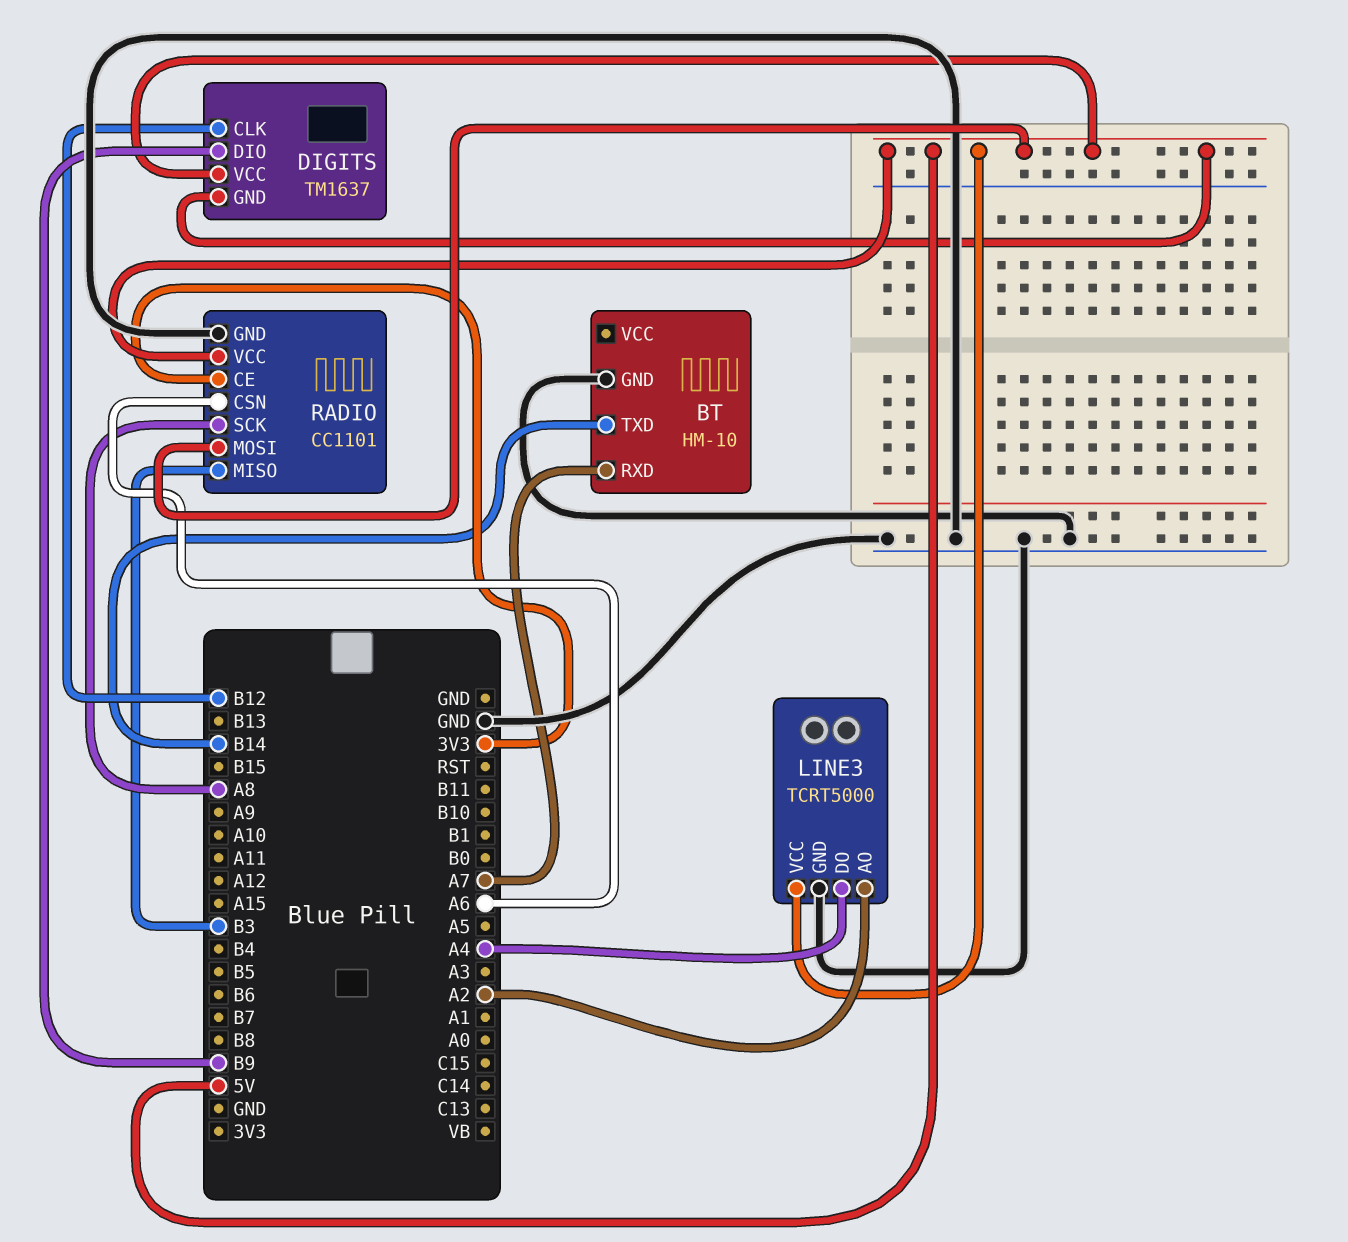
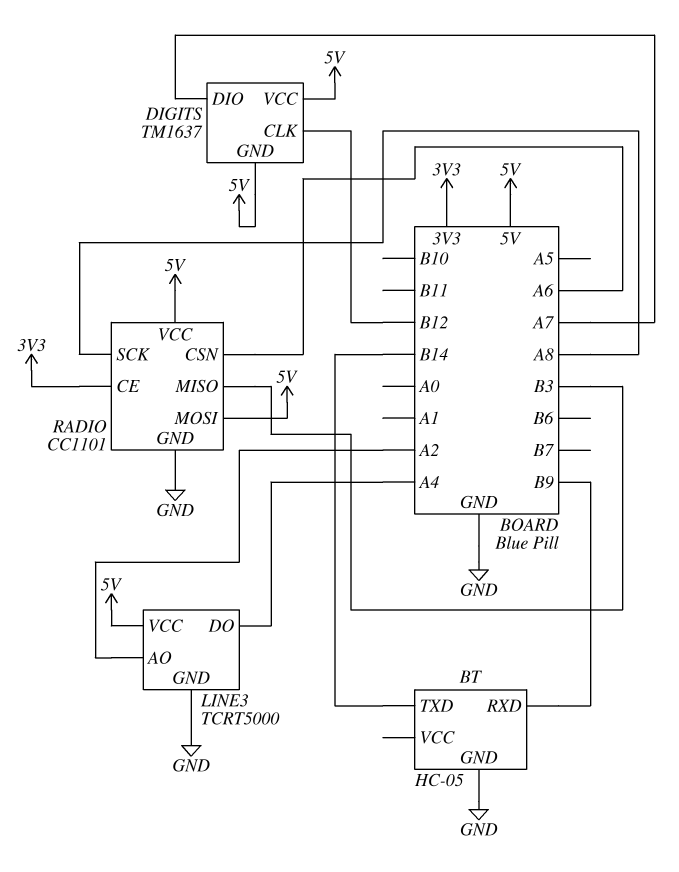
BT: HM-10 -> HC-05
BT pin RXD: A7 -> B9
DIGITS pin DIO: B9 -> A7

